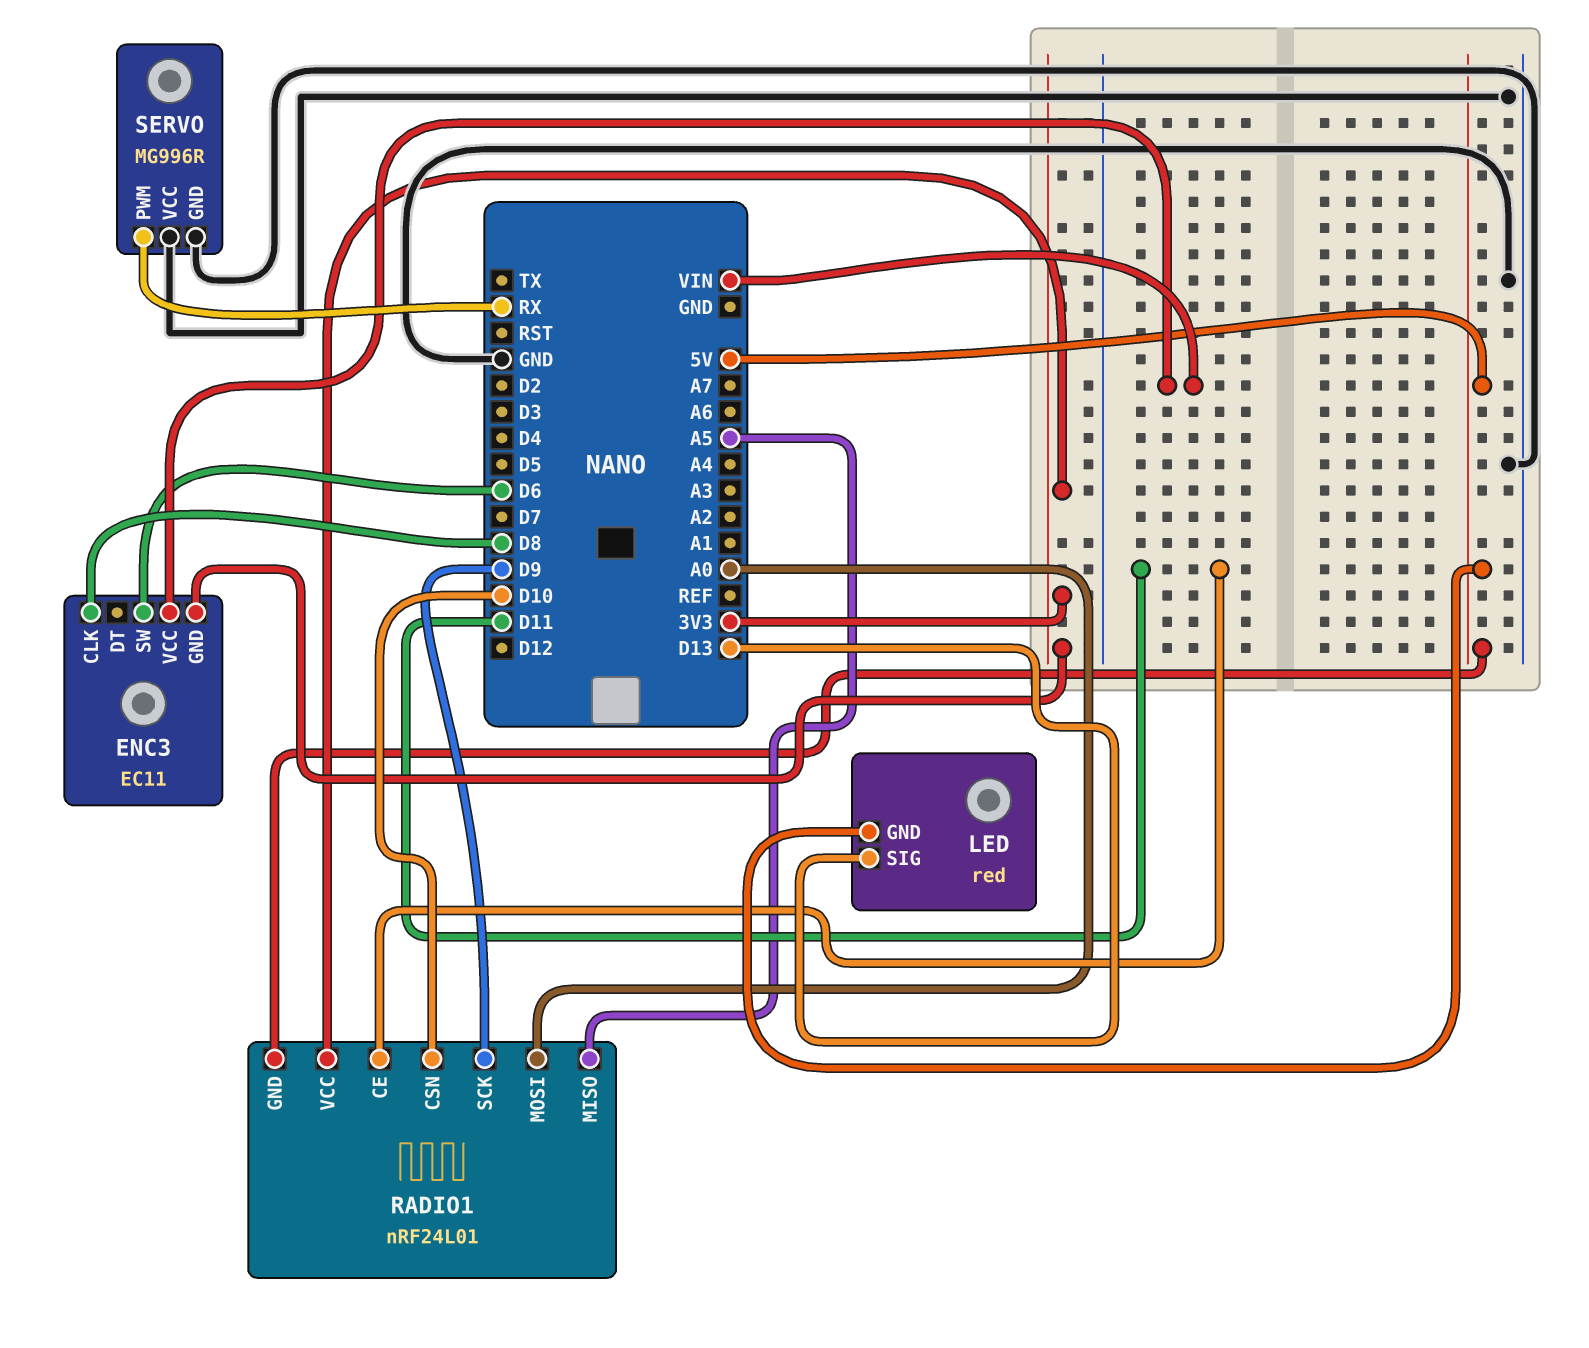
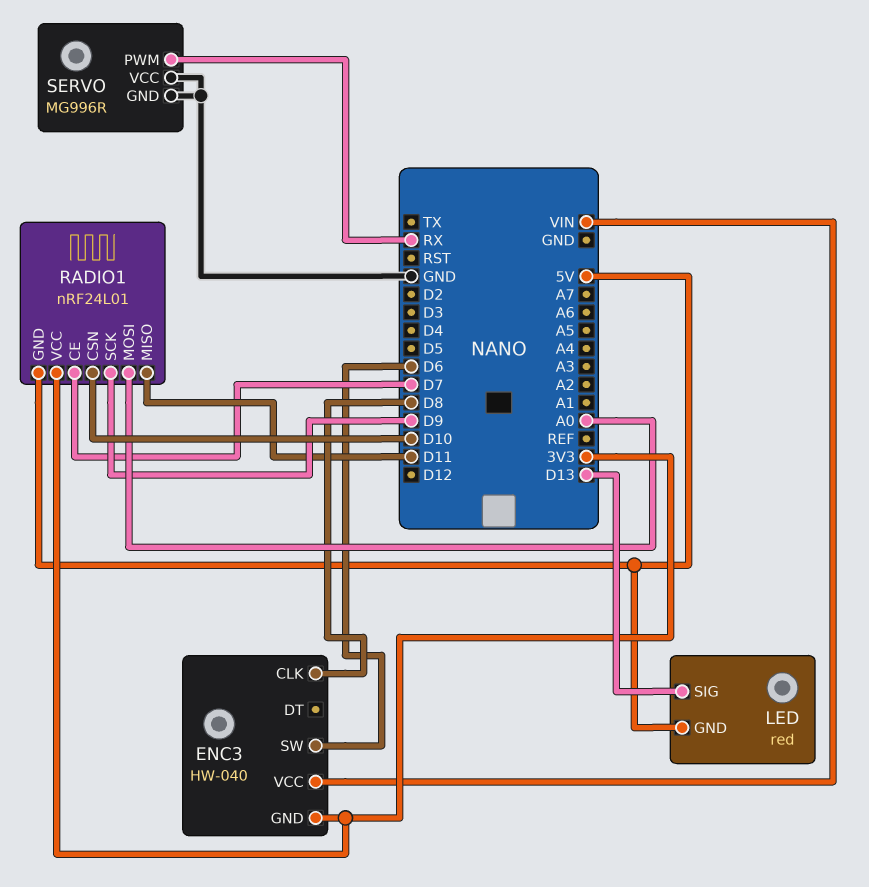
ENC3: EC11 -> HW-040
RADIO1 pin CE: D11 -> D7
RADIO1 pin MISO: A5 -> D11

